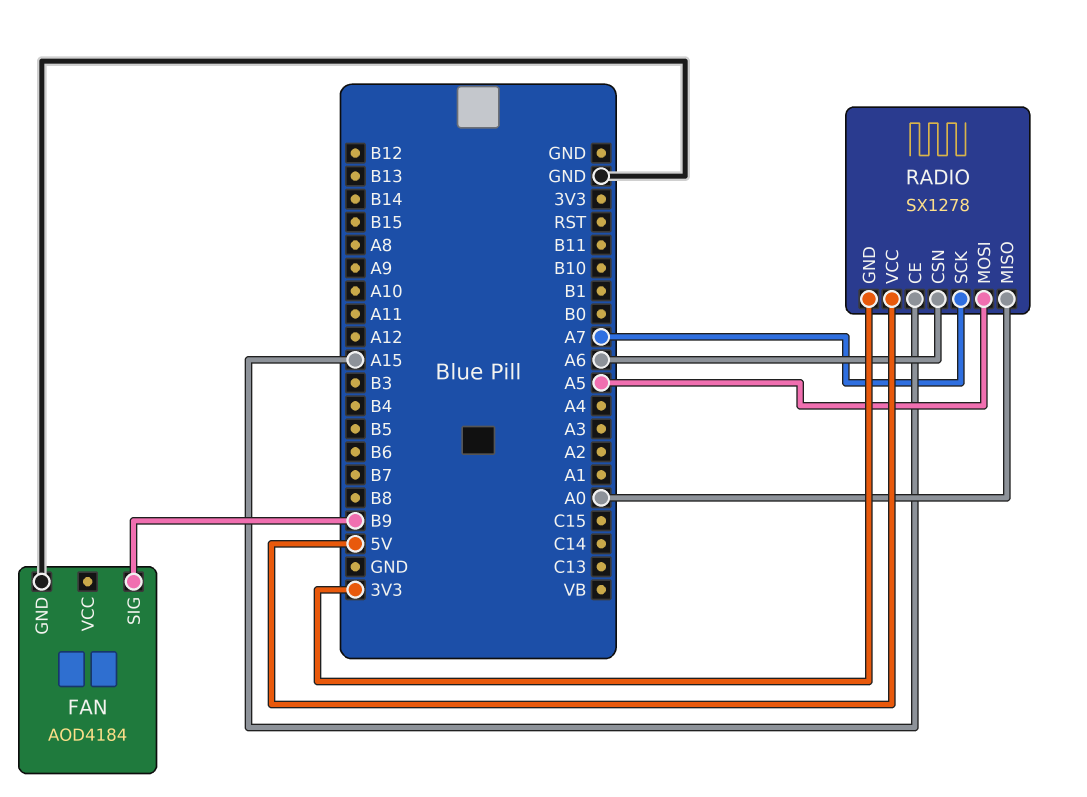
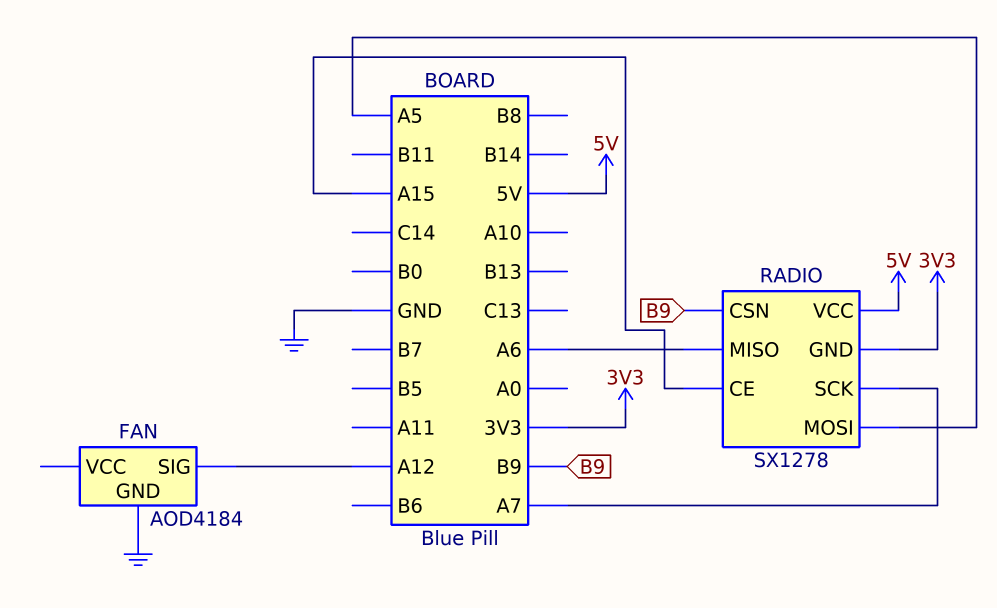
FAN pin SIG: B9 -> A12
RADIO pin CSN: A6 -> B9
RADIO pin MISO: A0 -> A6

